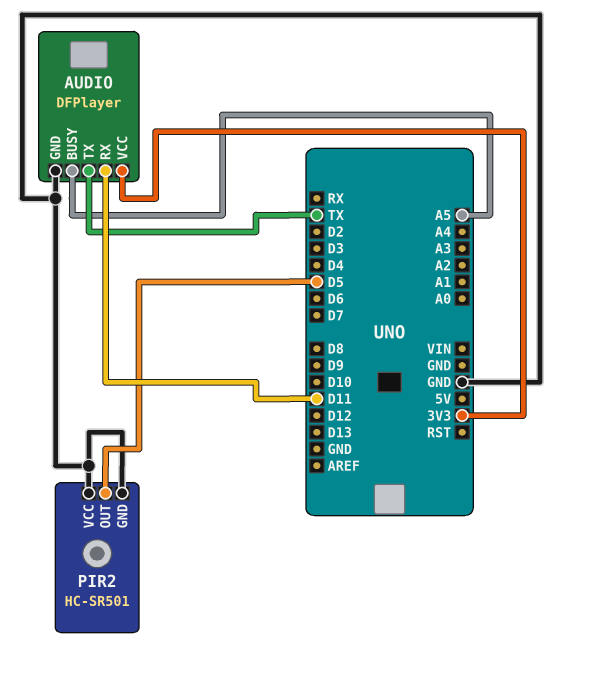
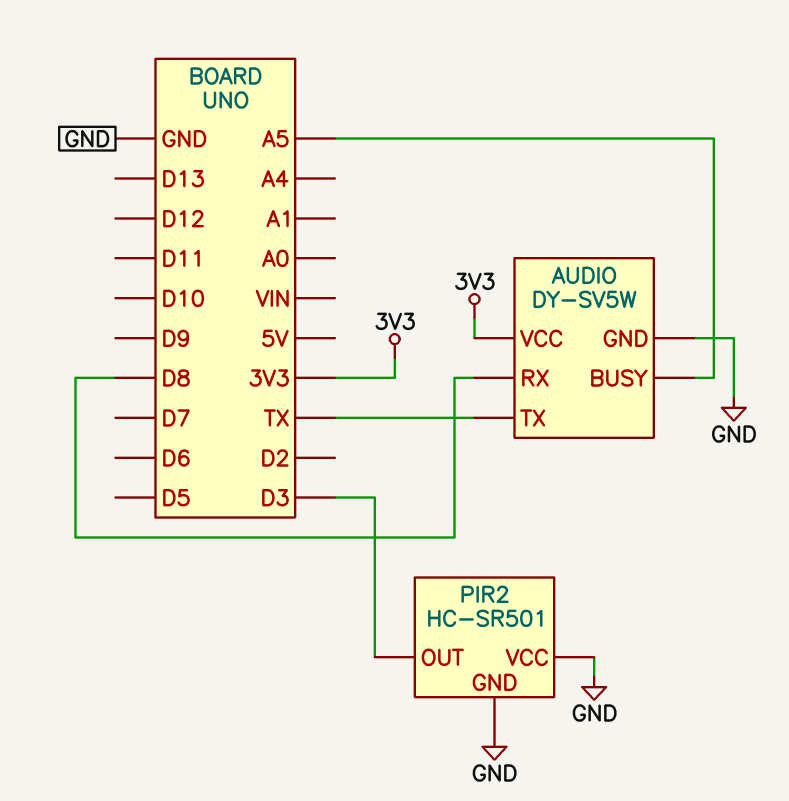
AUDIO: DFPlayer -> DY-SV5W
AUDIO pin RX: D11 -> D8
PIR2 pin OUT: D5 -> D3

